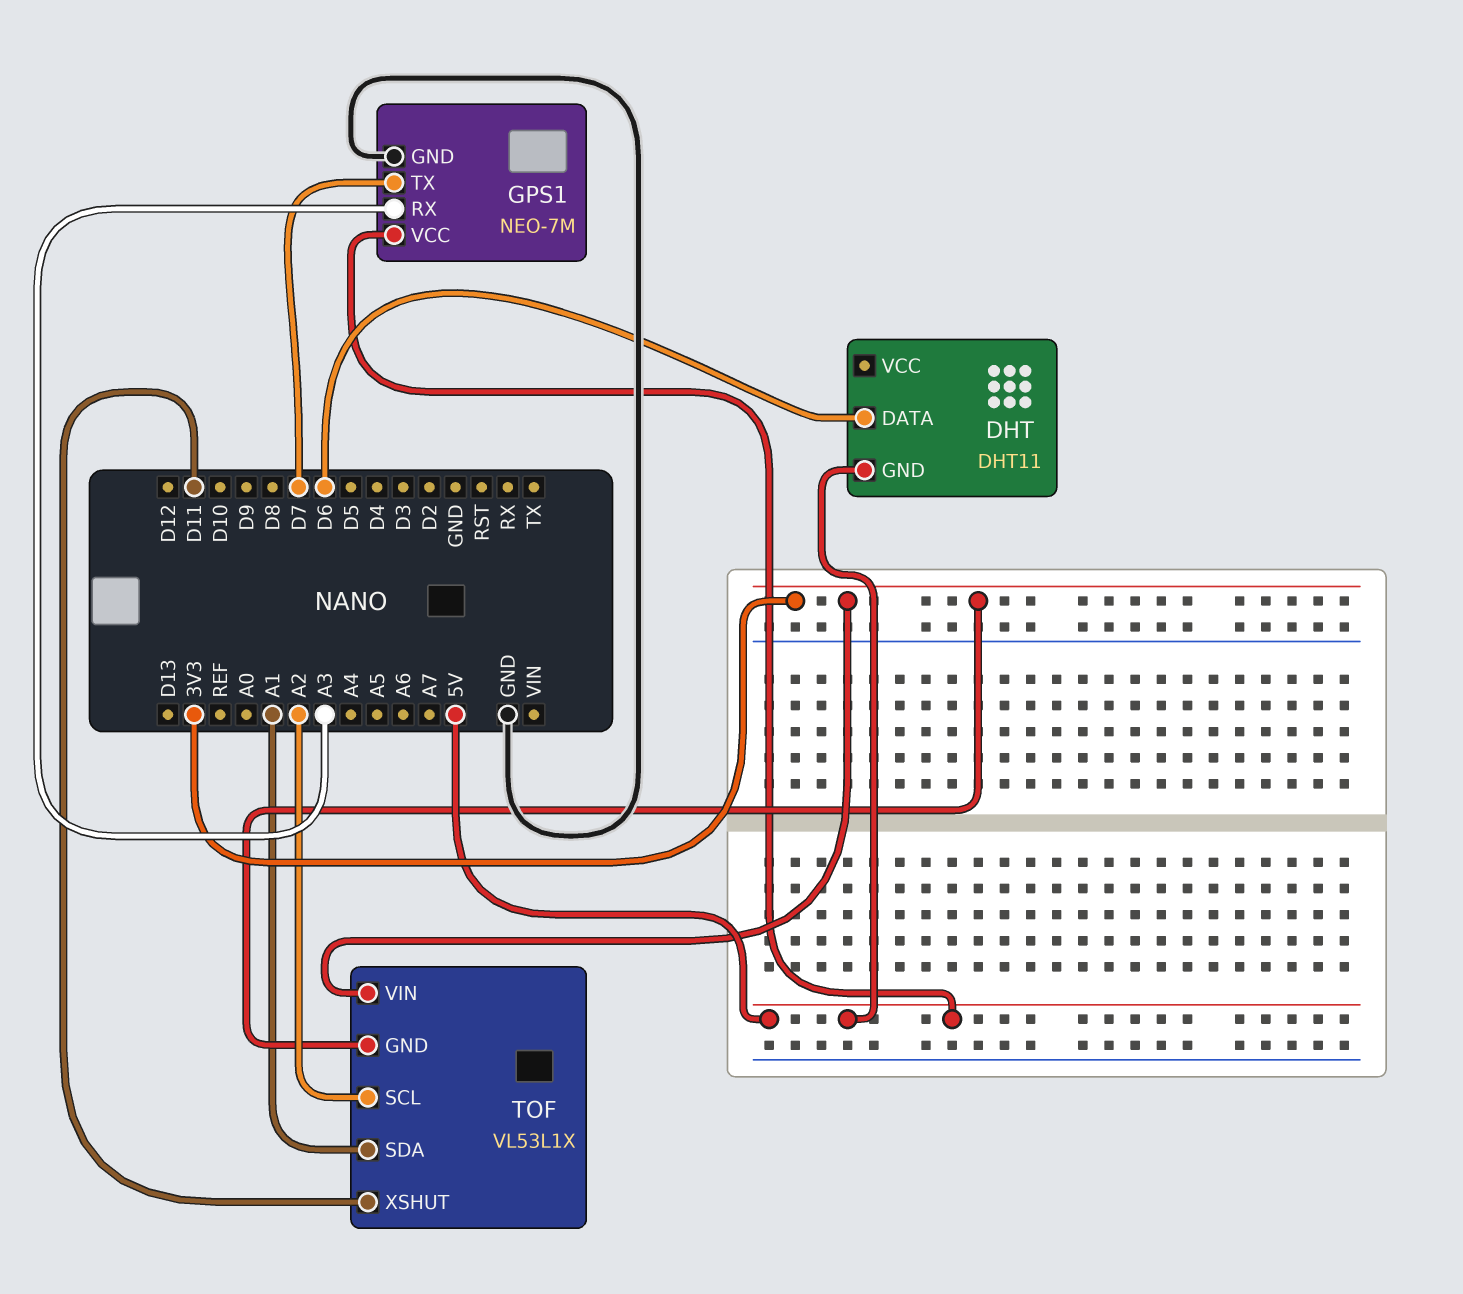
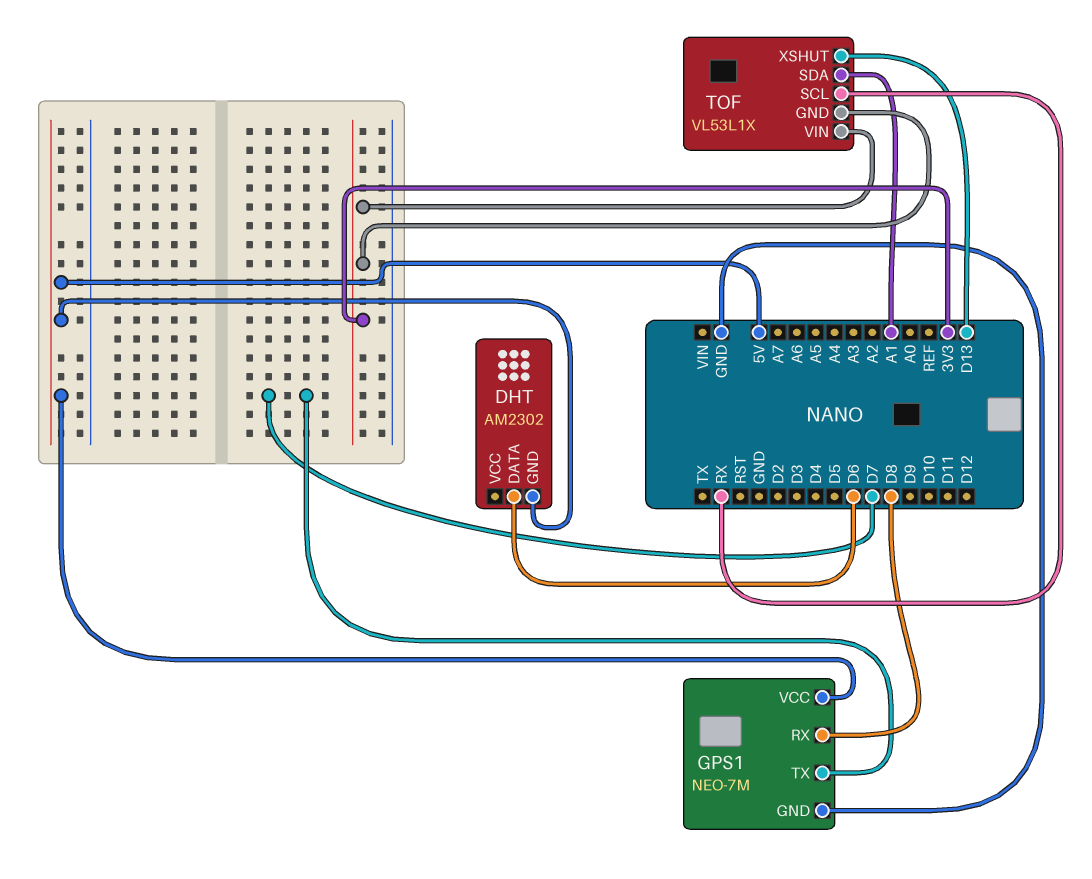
DHT: DHT11 -> AM2302
GPS1 pin RX: A3 -> D8
TOF pin SCL: A2 -> RX
TOF pin XSHUT: D11 -> D13

